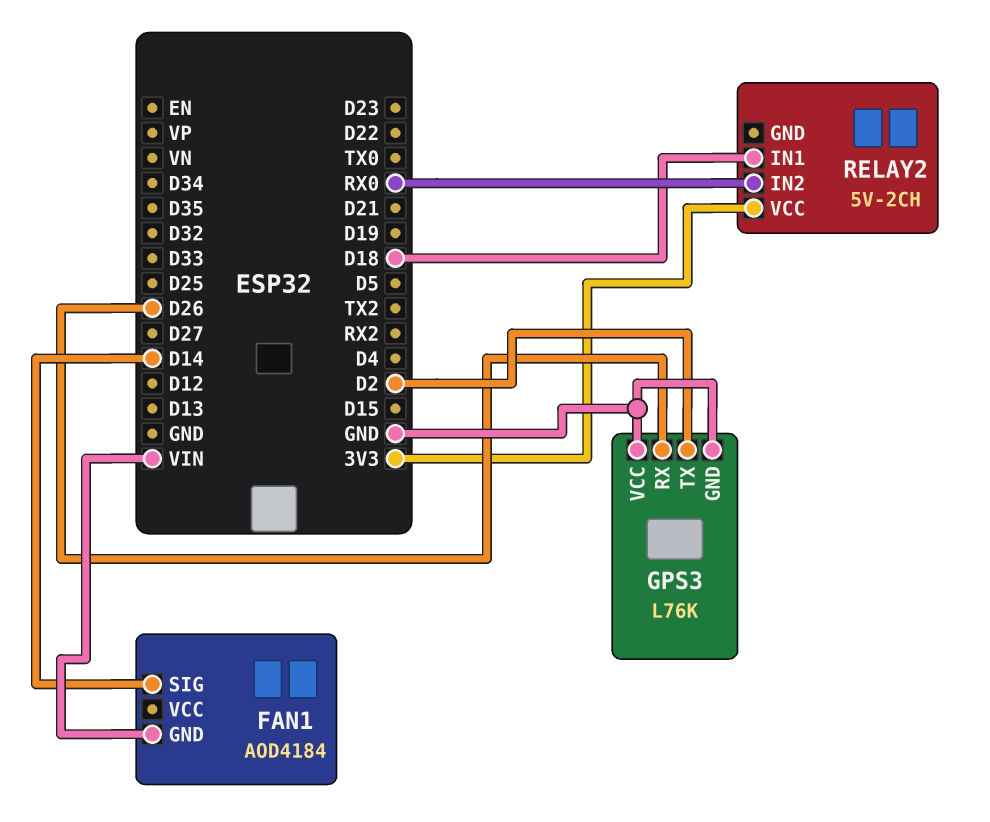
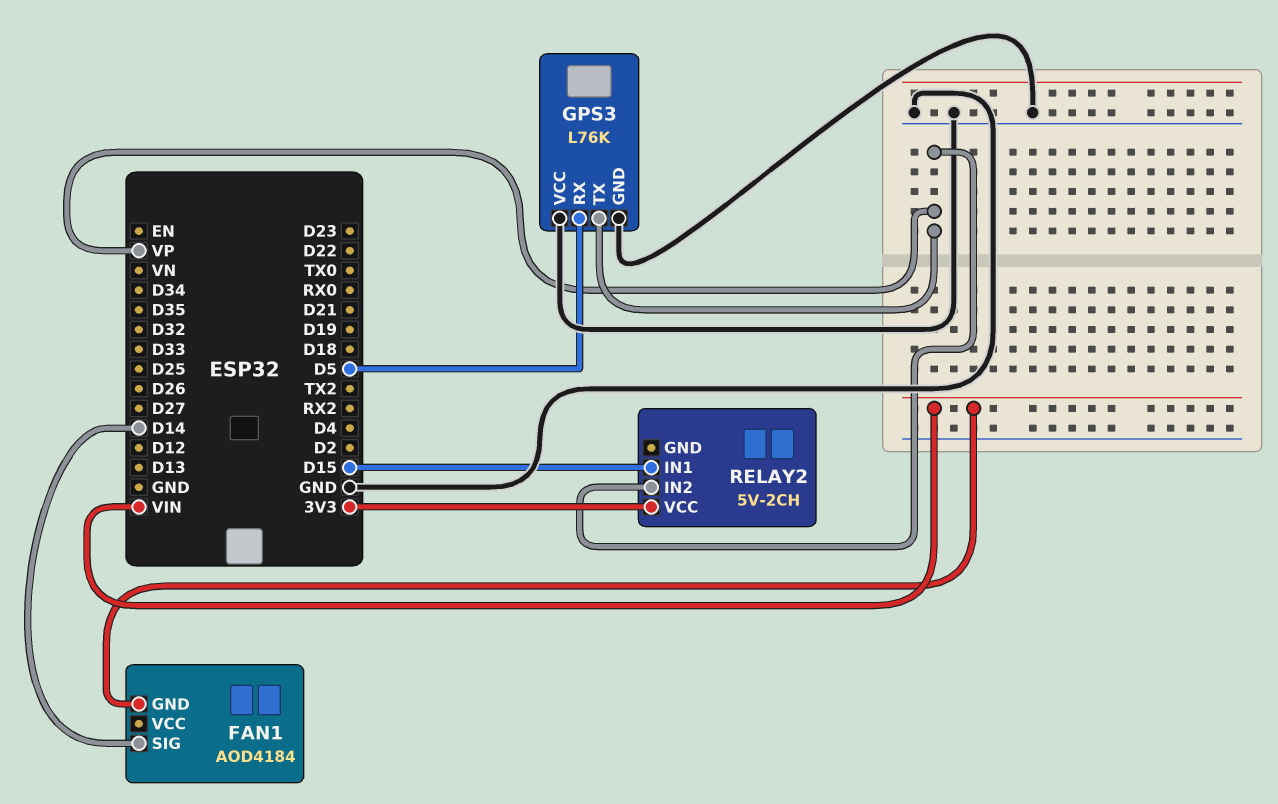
GPS3 pin RX: D26 -> D5
GPS3 pin TX: D2 -> VP
RELAY2 pin IN1: D18 -> D15
RELAY2 pin IN2: RX0 -> VP

